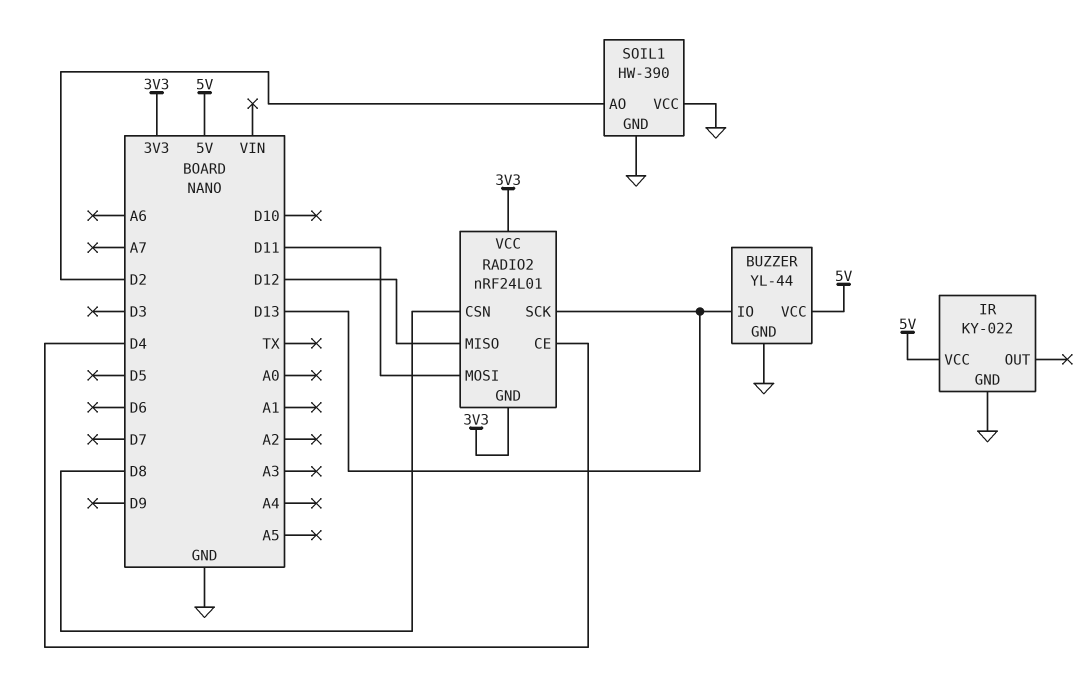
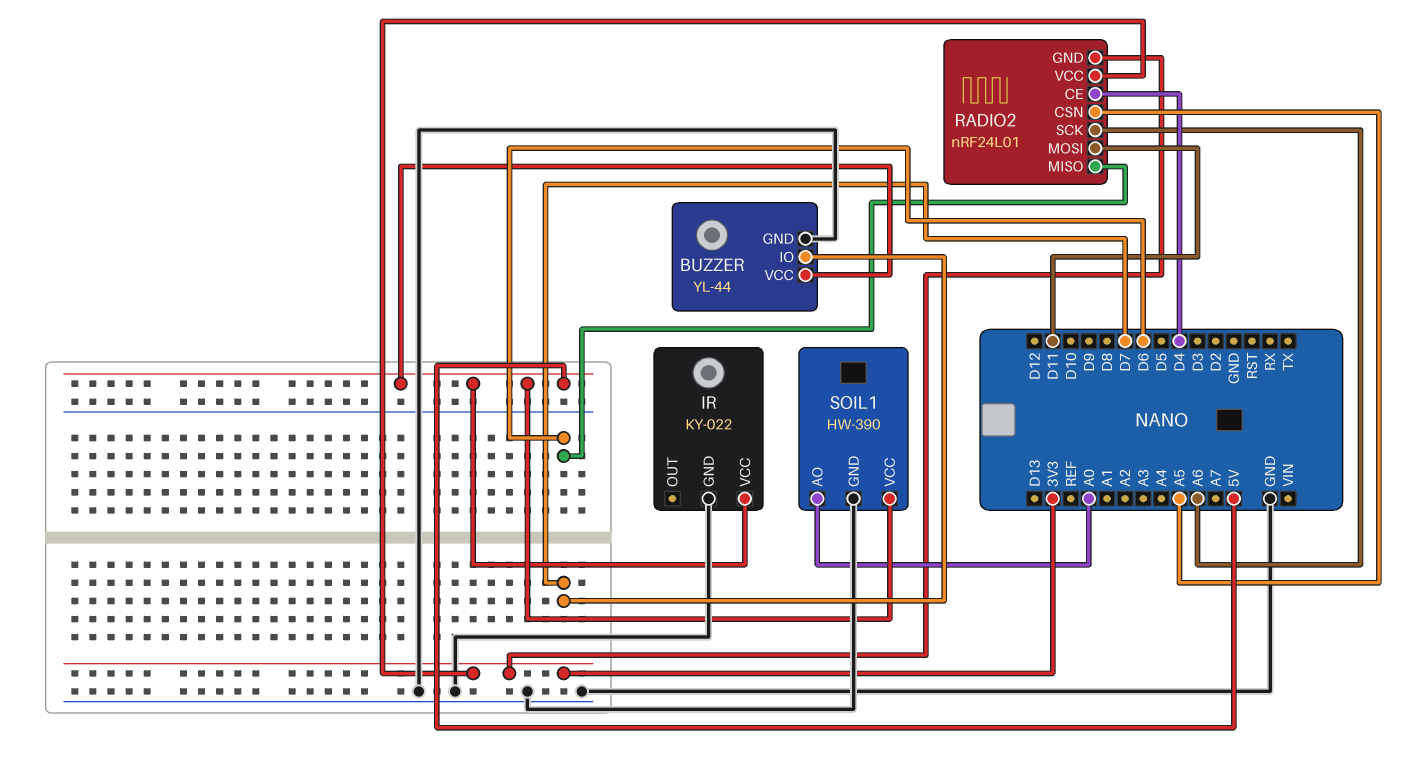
BUZZER pin IO: D13 -> D7
RADIO2 pin CSN: D8 -> A5
RADIO2 pin MISO: D12 -> D6
RADIO2 pin SCK: D13 -> A6
SOIL1 pin AO: D2 -> A0
SOIL1 pin VCC: GND -> 5V

